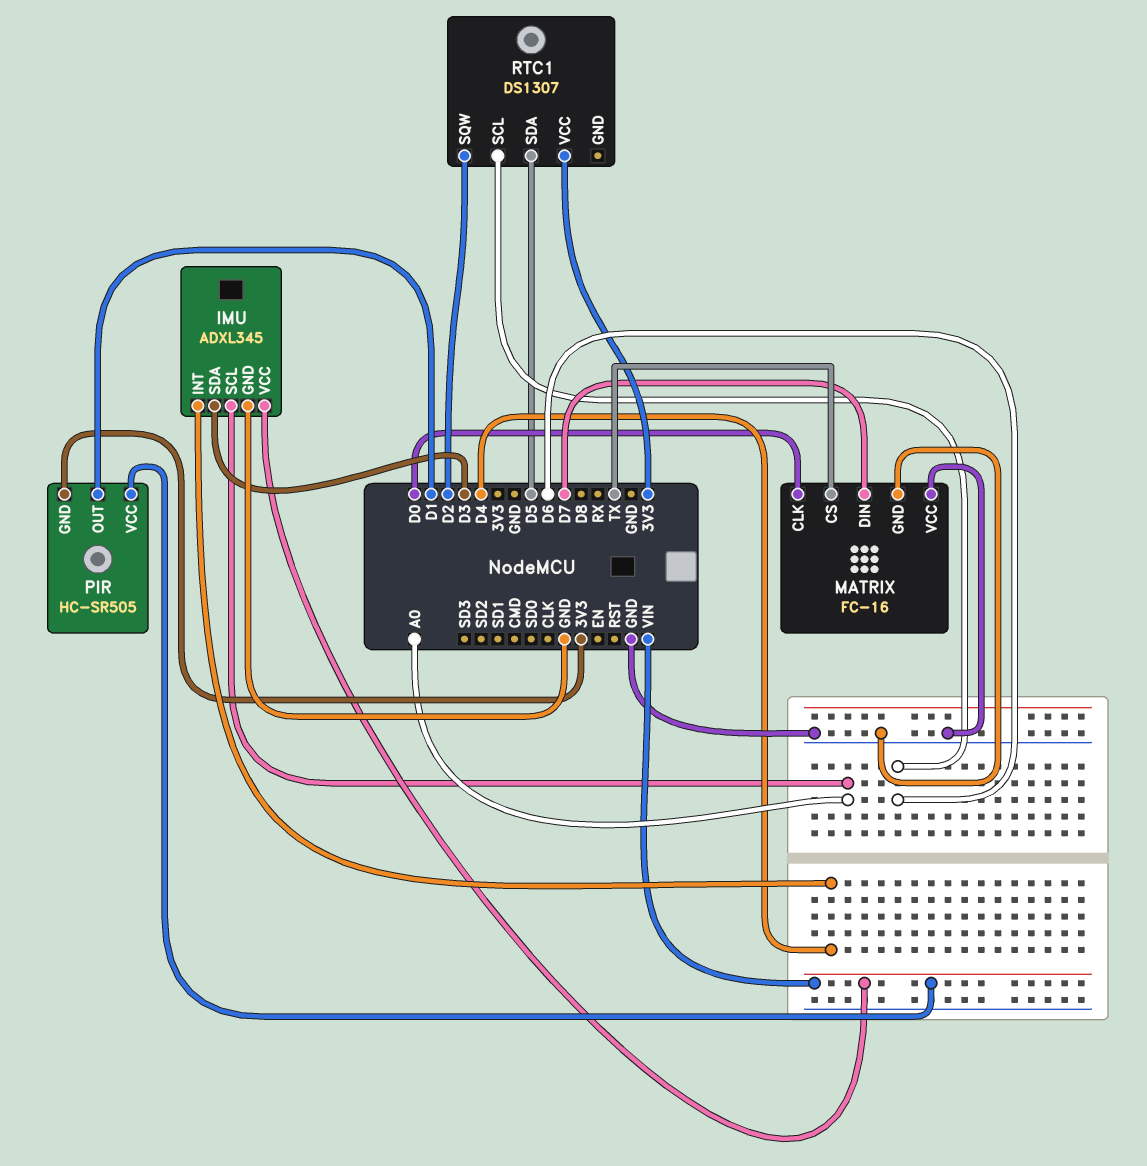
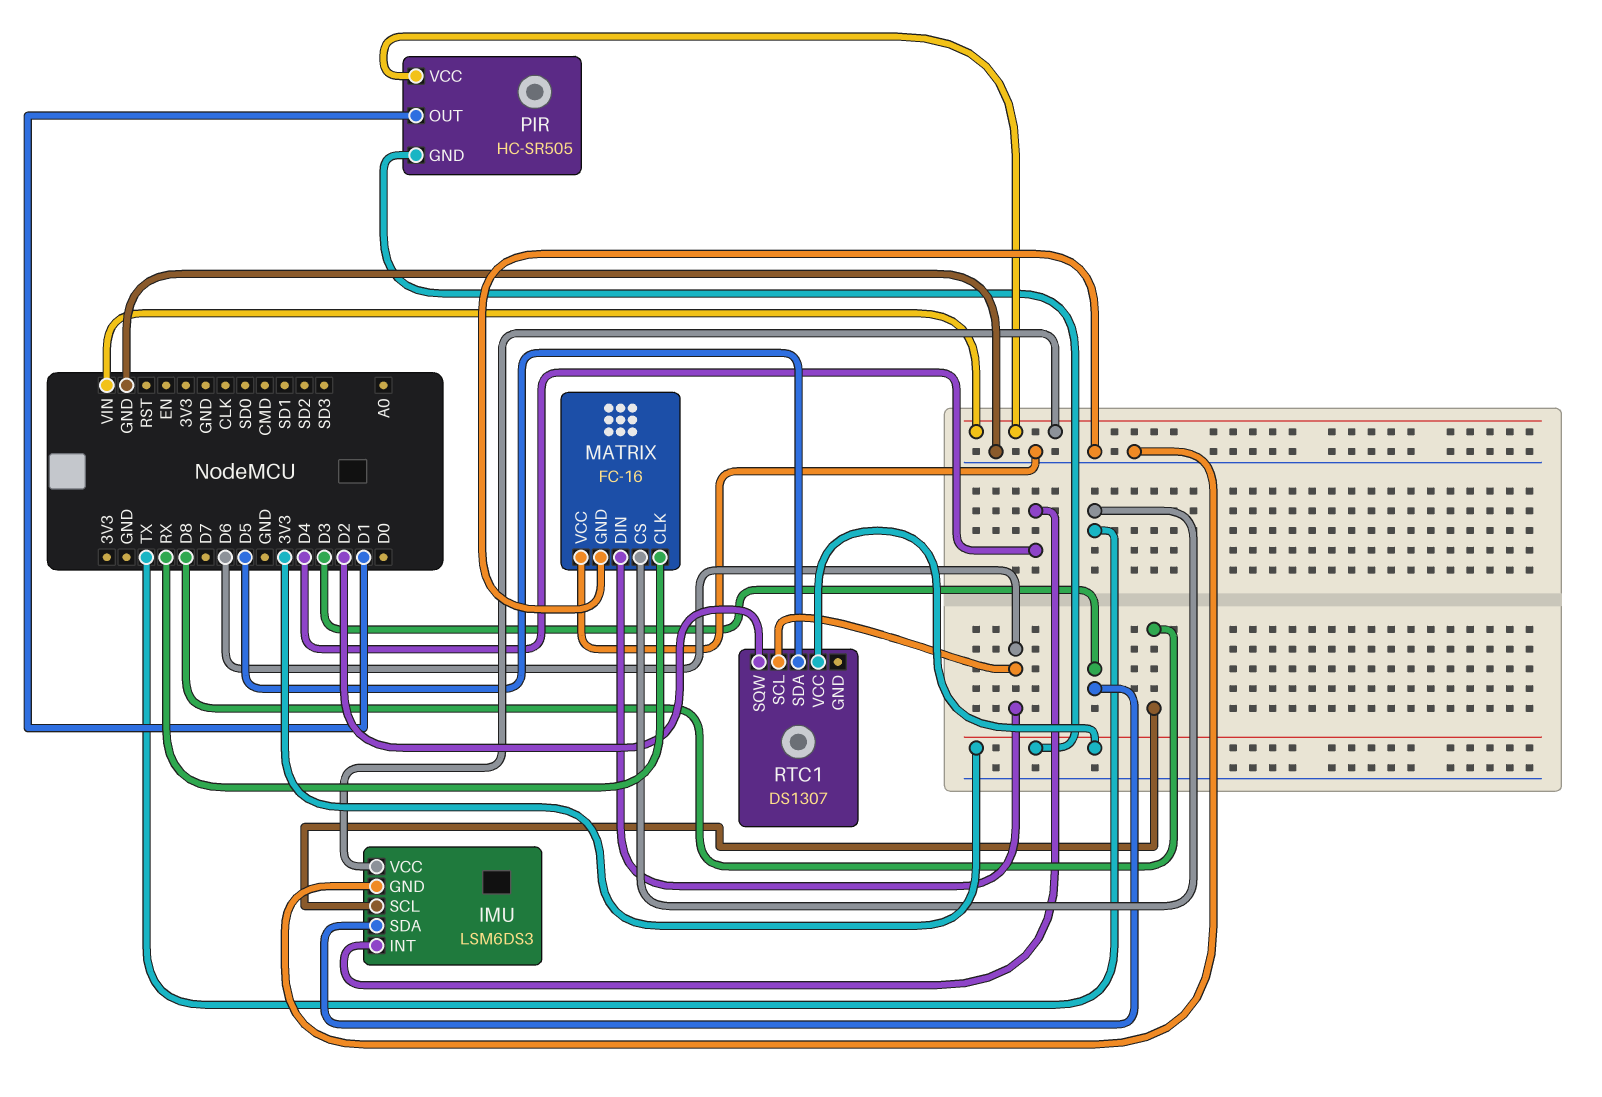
IMU: ADXL345 -> LSM6DS3
IMU pin SCL: A0 -> D8
MATRIX pin CLK: D0 -> RX
MATRIX pin DIN: D7 -> D6

